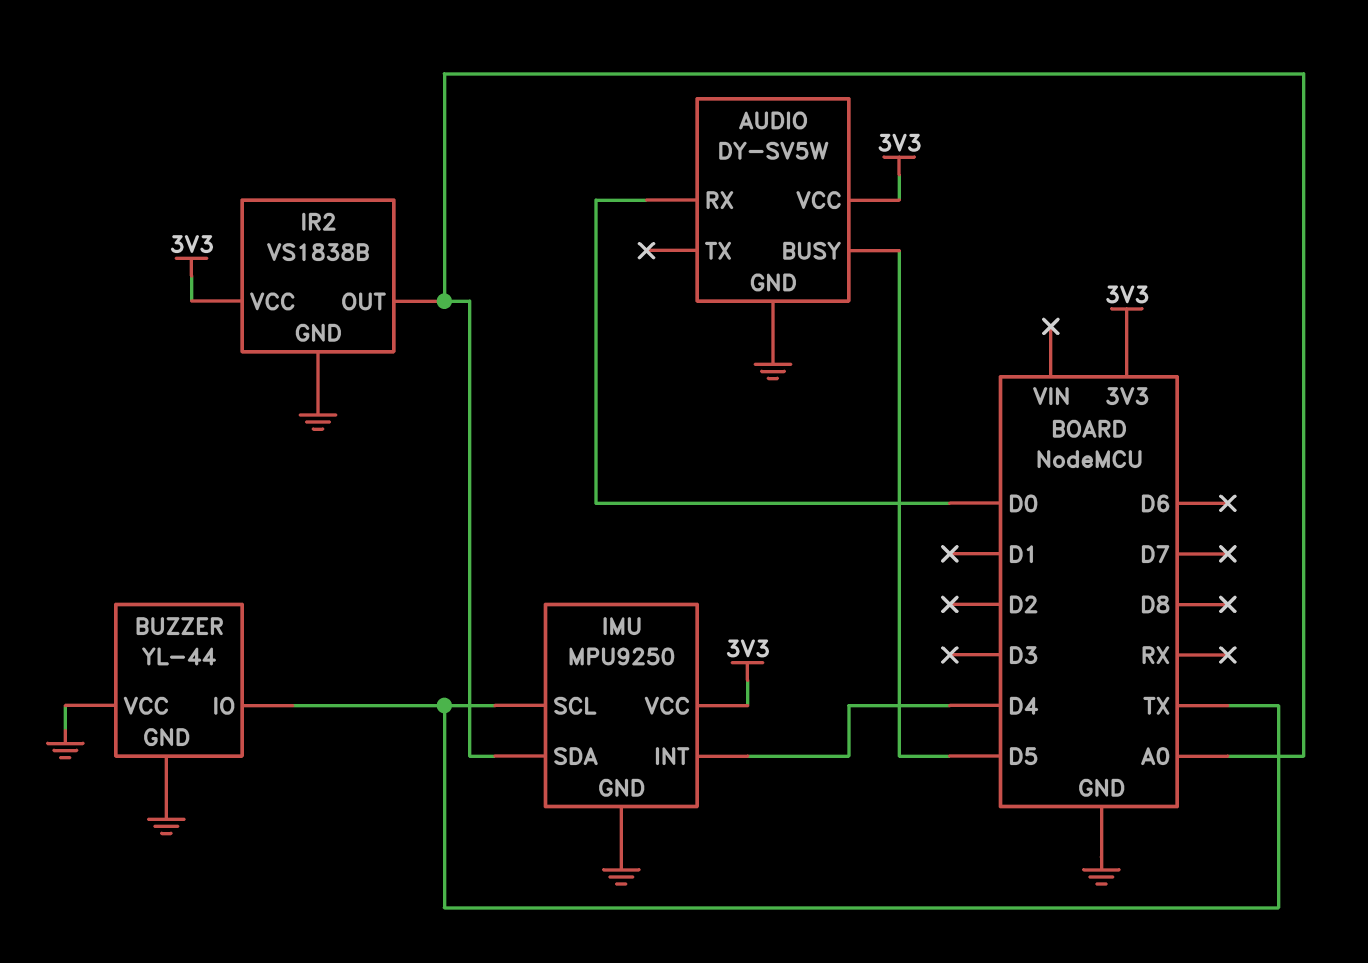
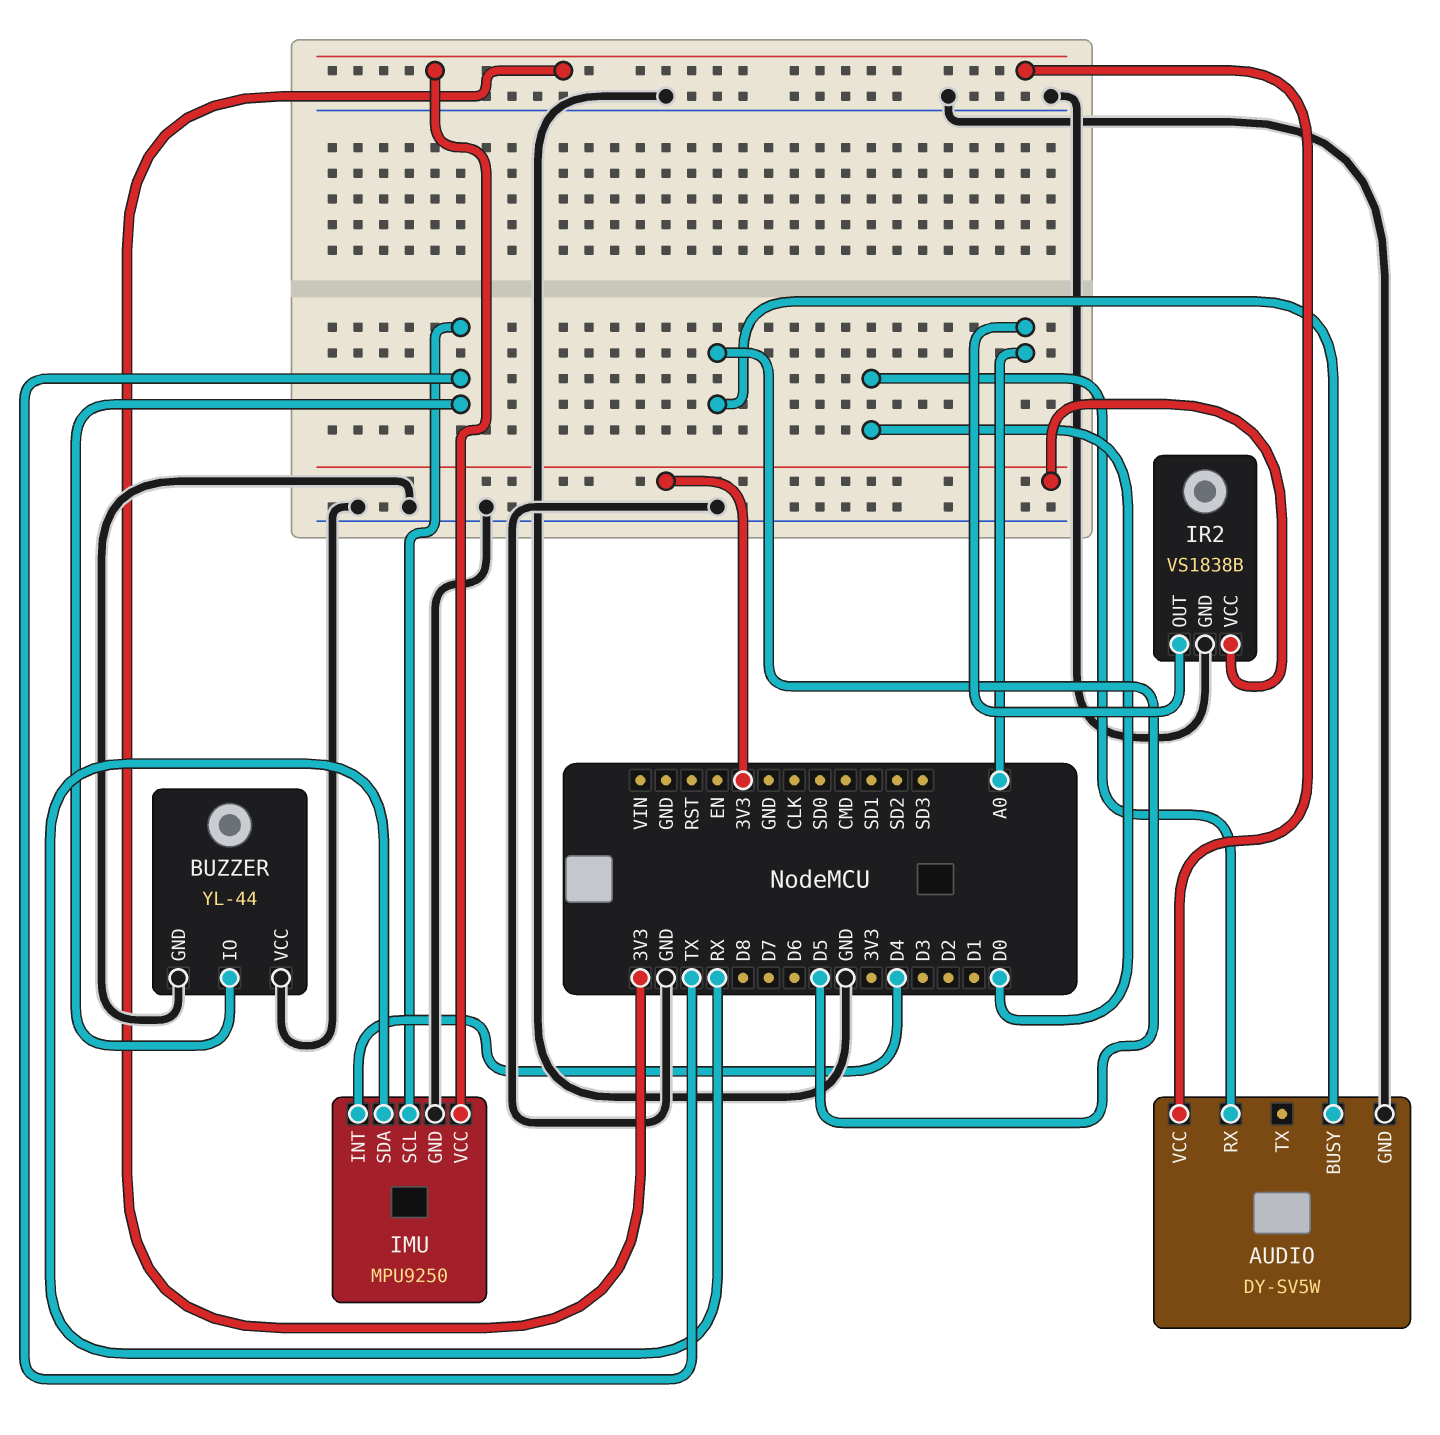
IMU pin SDA: A0 -> RX

